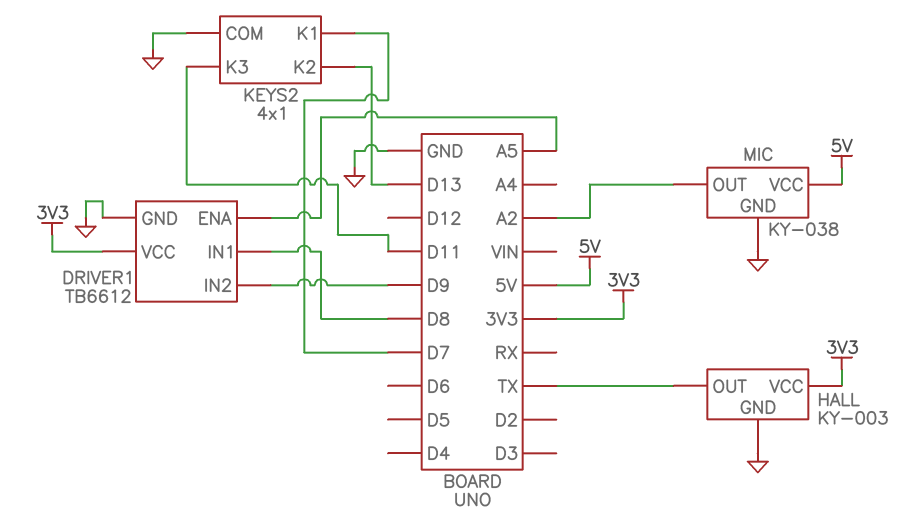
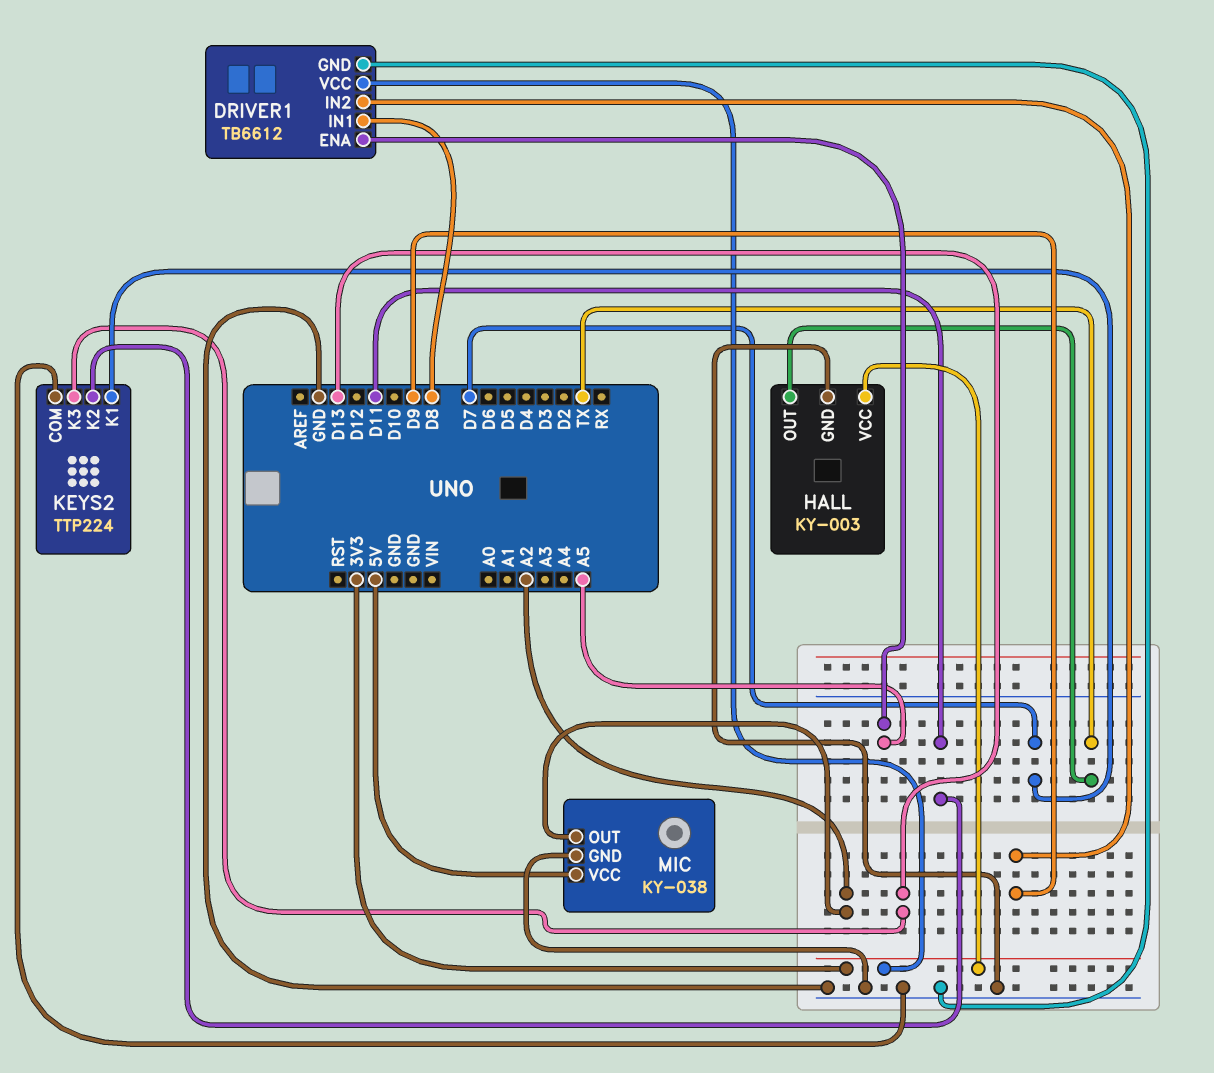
KEYS2: 4x1 -> TTP224
KEYS2 pin K2: D13 -> D11
KEYS2 pin K3: D11 -> D13

